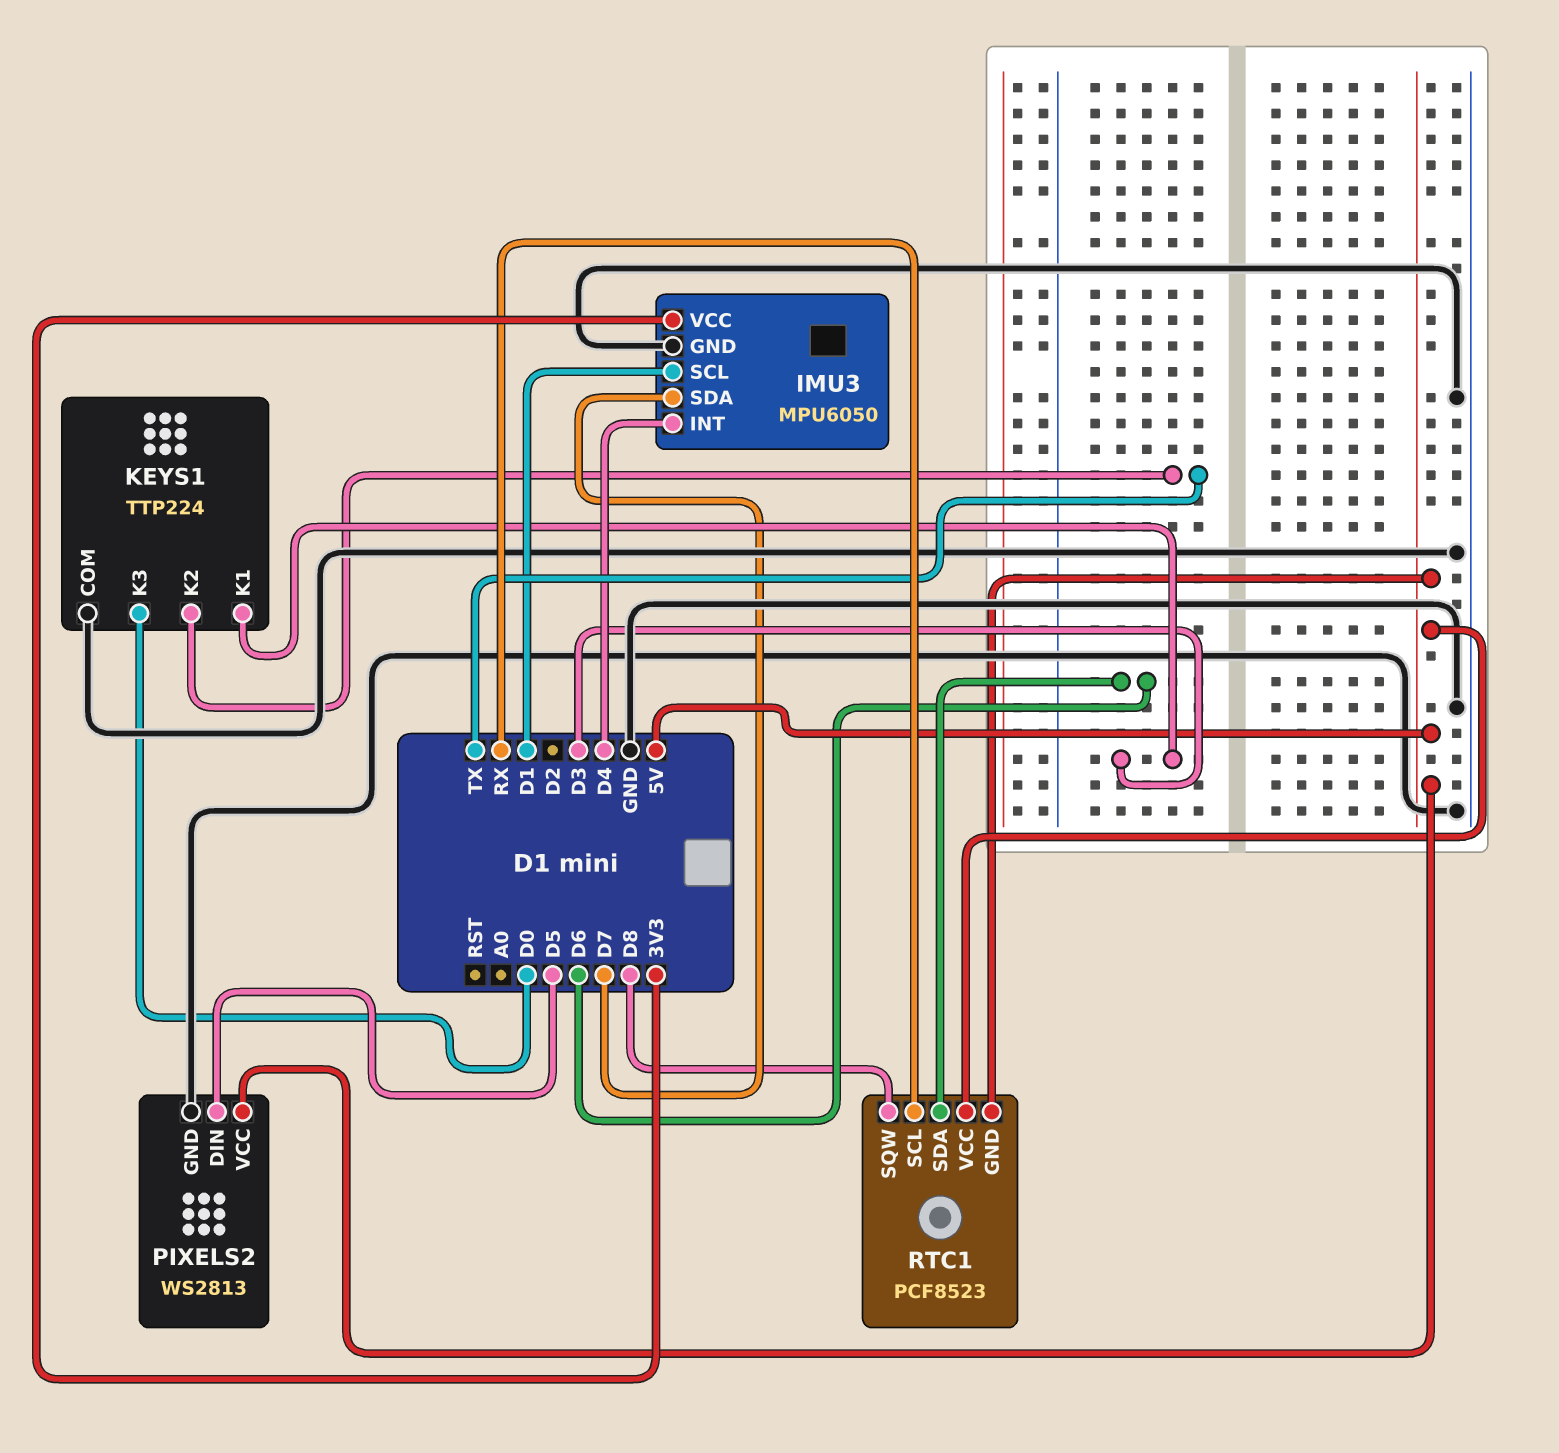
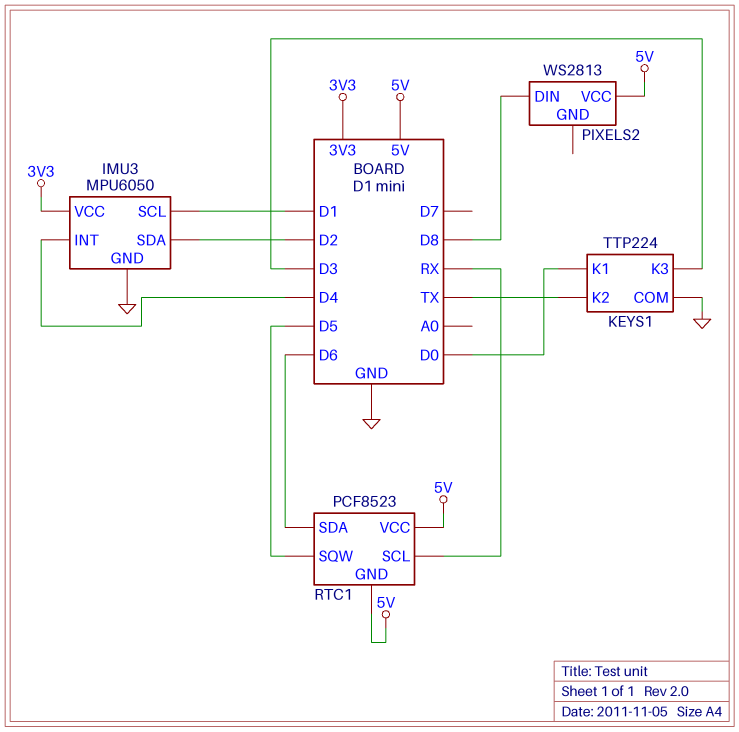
IMU3 pin SDA: D7 -> D2
KEYS1 pin K1: D3 -> D0
KEYS1 pin K3: D0 -> D3
PIXELS2 pin DIN: D5 -> D8
PIXELS2 pin GND: GND -> none
RTC1 pin SQW: D8 -> D5

